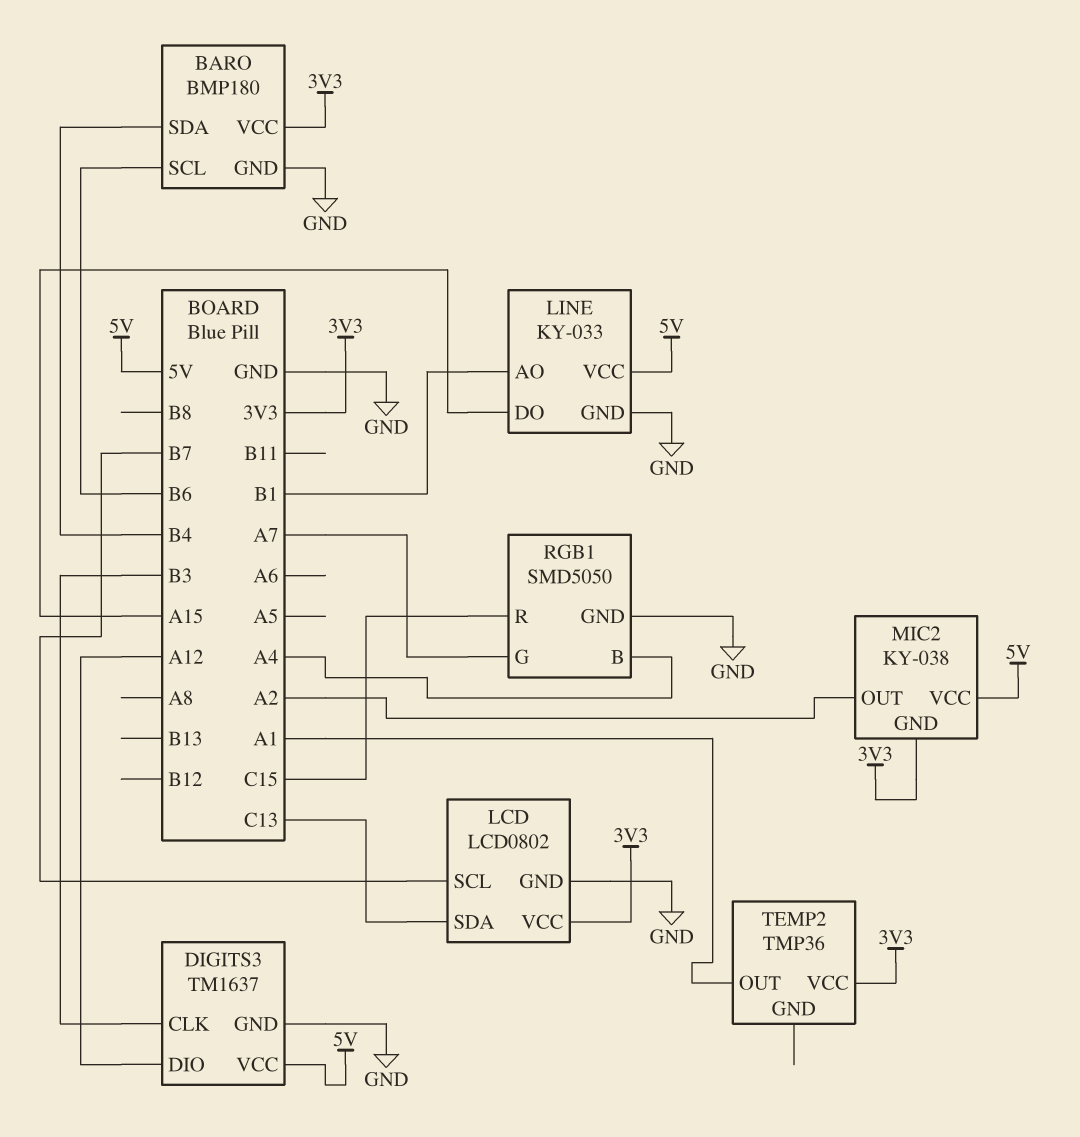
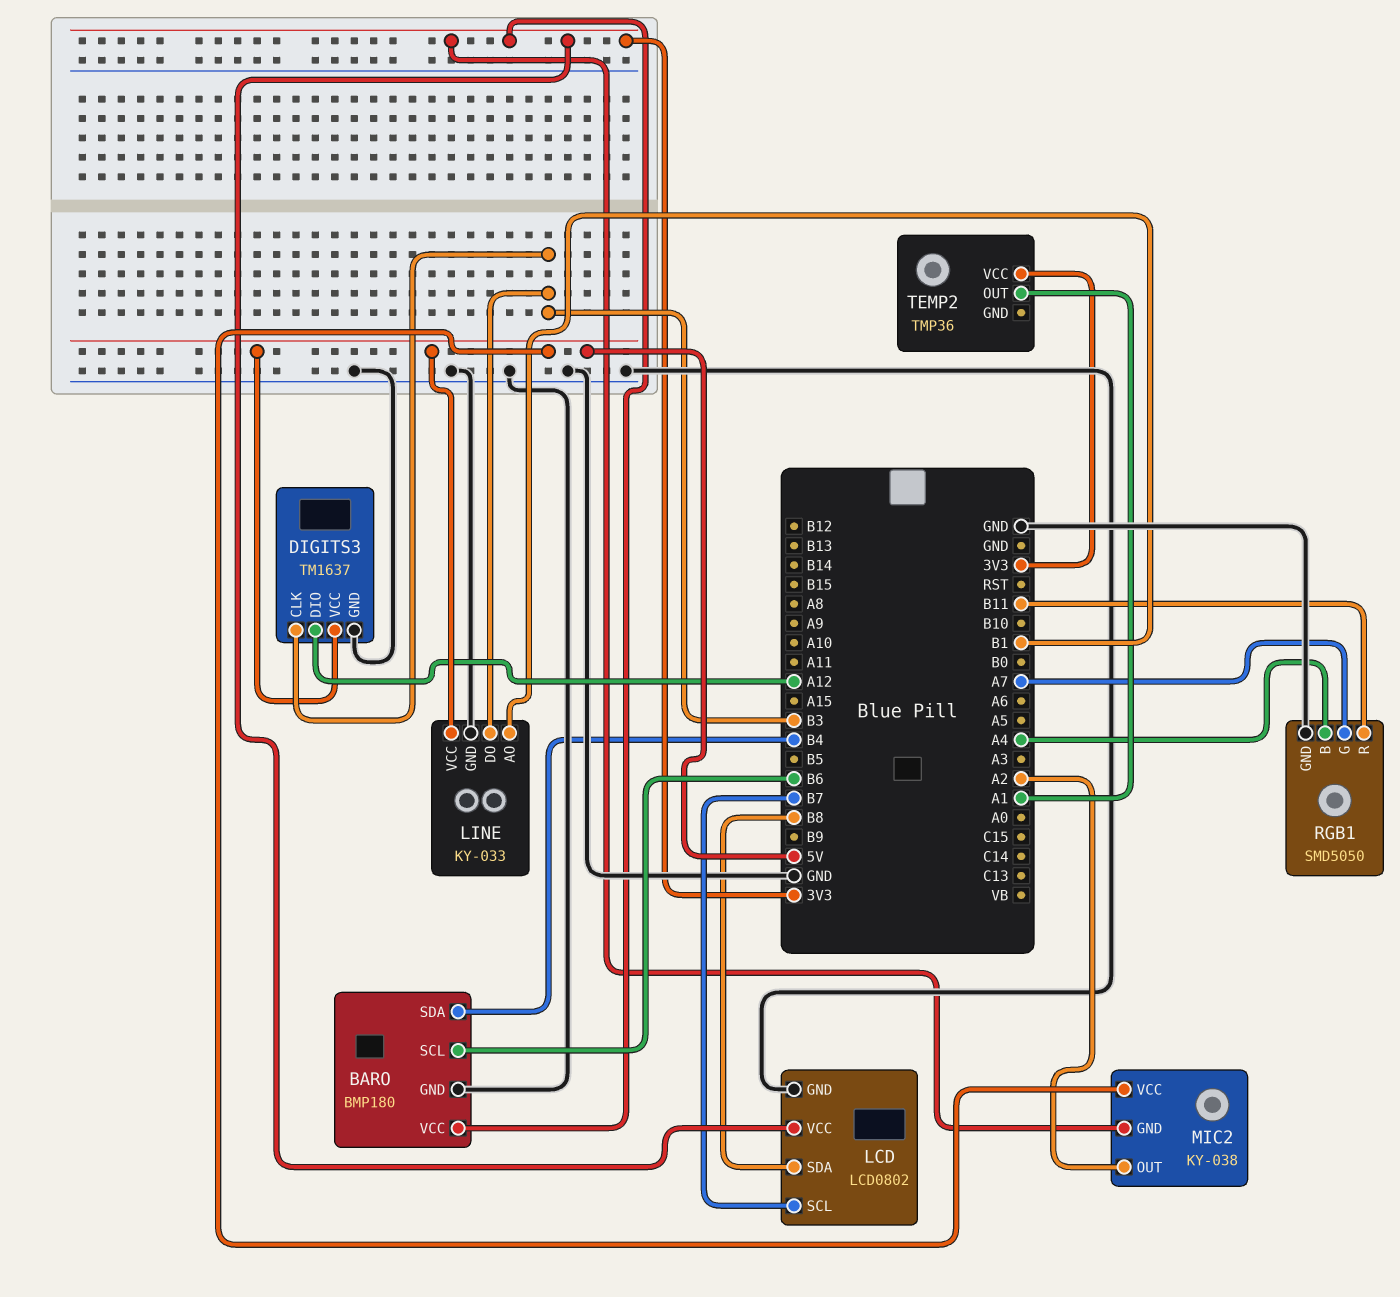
LCD pin SDA: C13 -> B8
LINE pin DO: A15 -> B3
RGB1 pin R: C15 -> B11

